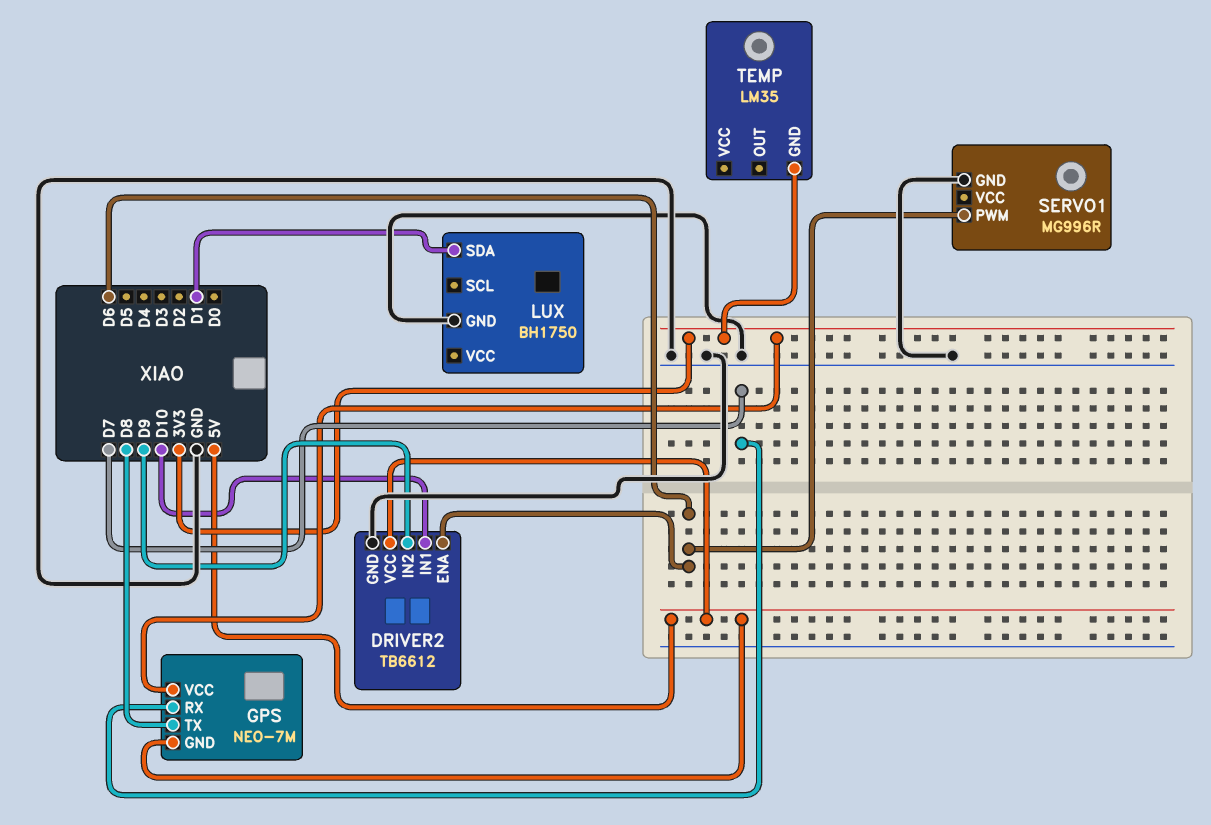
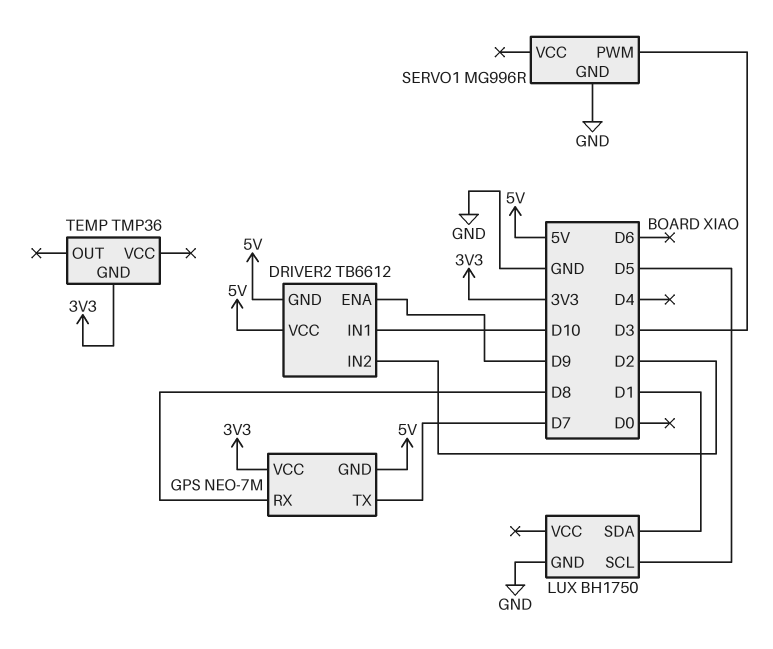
DRIVER2 pin ENA: D6 -> D9
DRIVER2 pin GND: GND -> 5V
DRIVER2 pin IN2: D9 -> D2
GPS pin RX: D7 -> D8
GPS pin TX: D8 -> D7
LUX pin SCL: none -> D5
SERVO1 pin PWM: D6 -> D3
TEMP: LM35 -> TMP36

